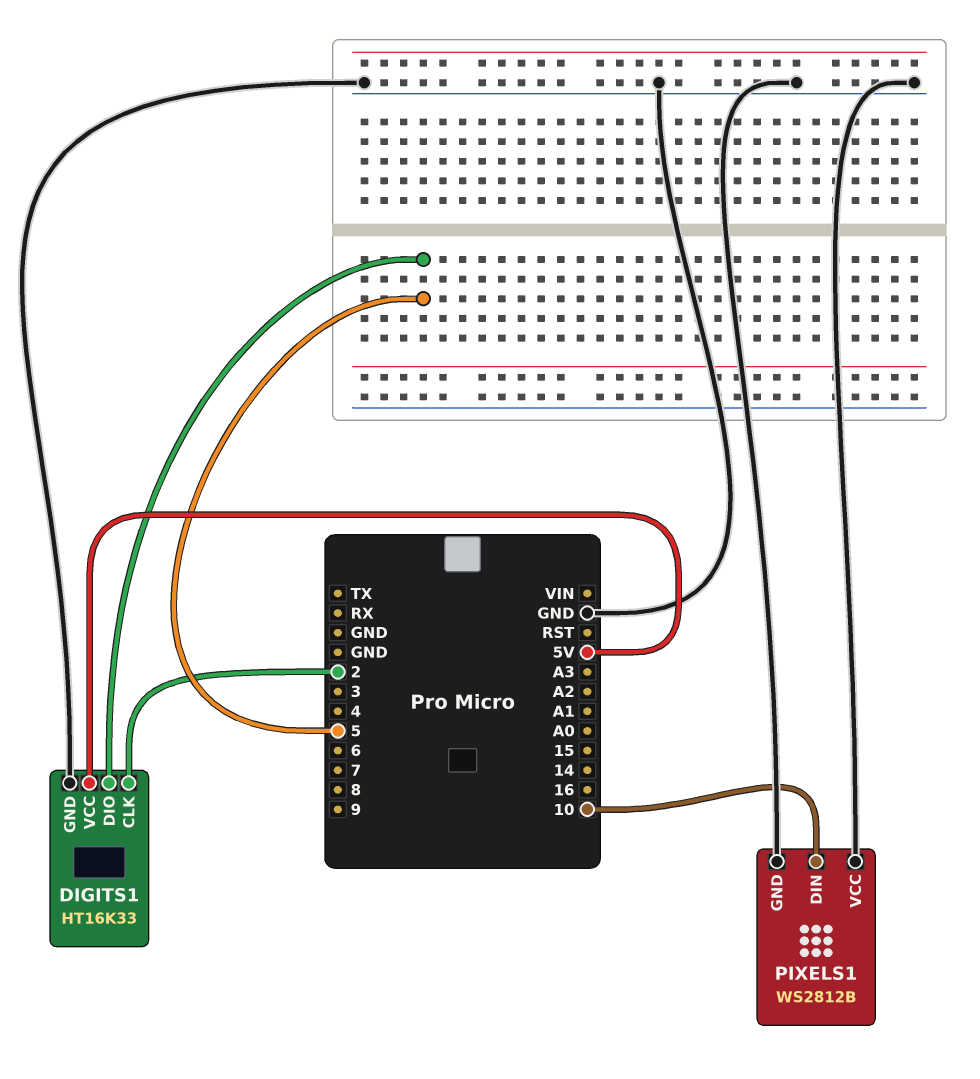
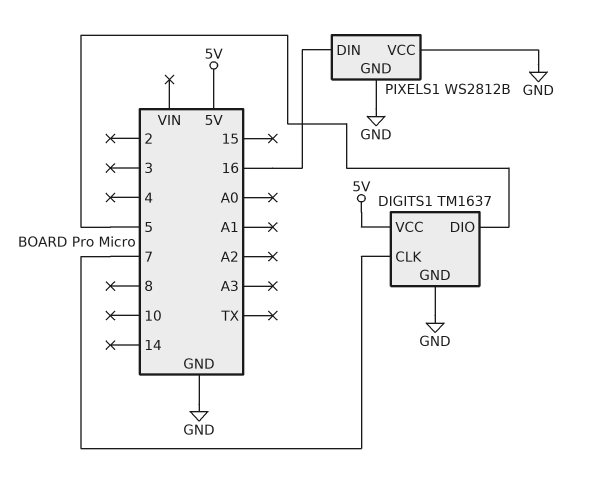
DIGITS1: HT16K33 -> TM1637
DIGITS1 pin CLK: 2 -> 7
PIXELS1 pin DIN: 10 -> 16

